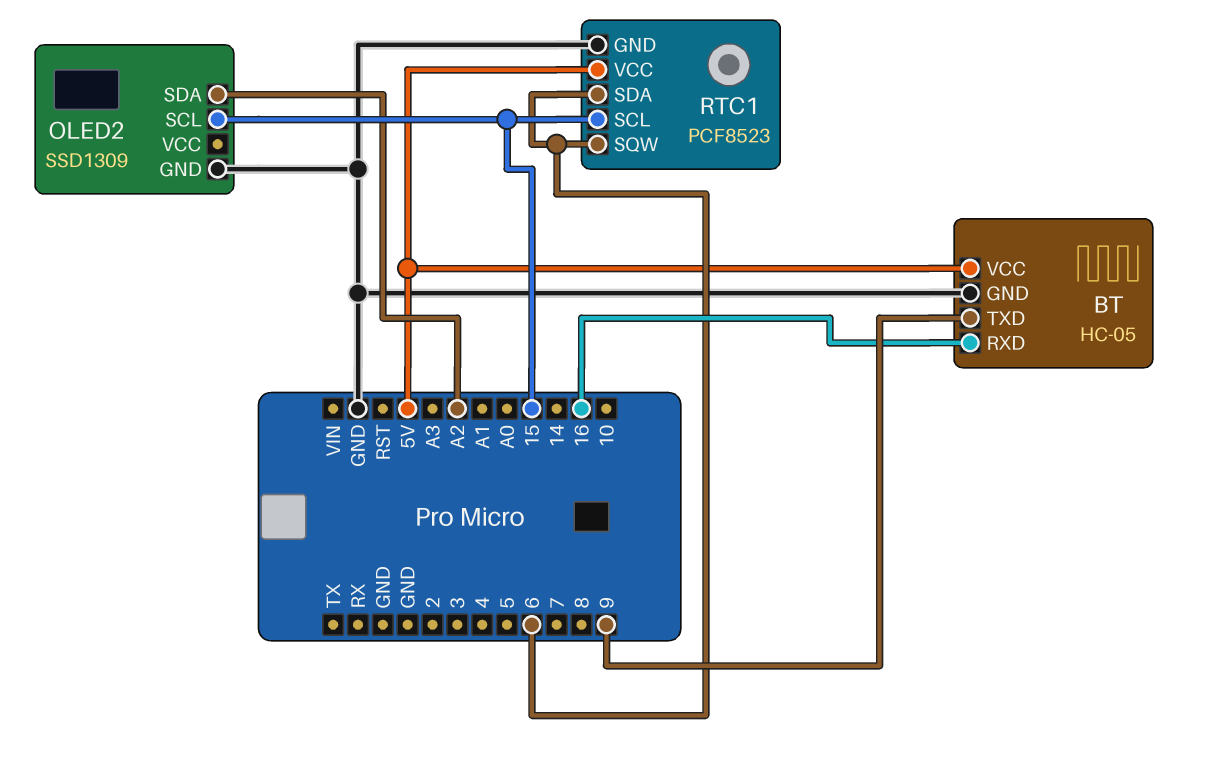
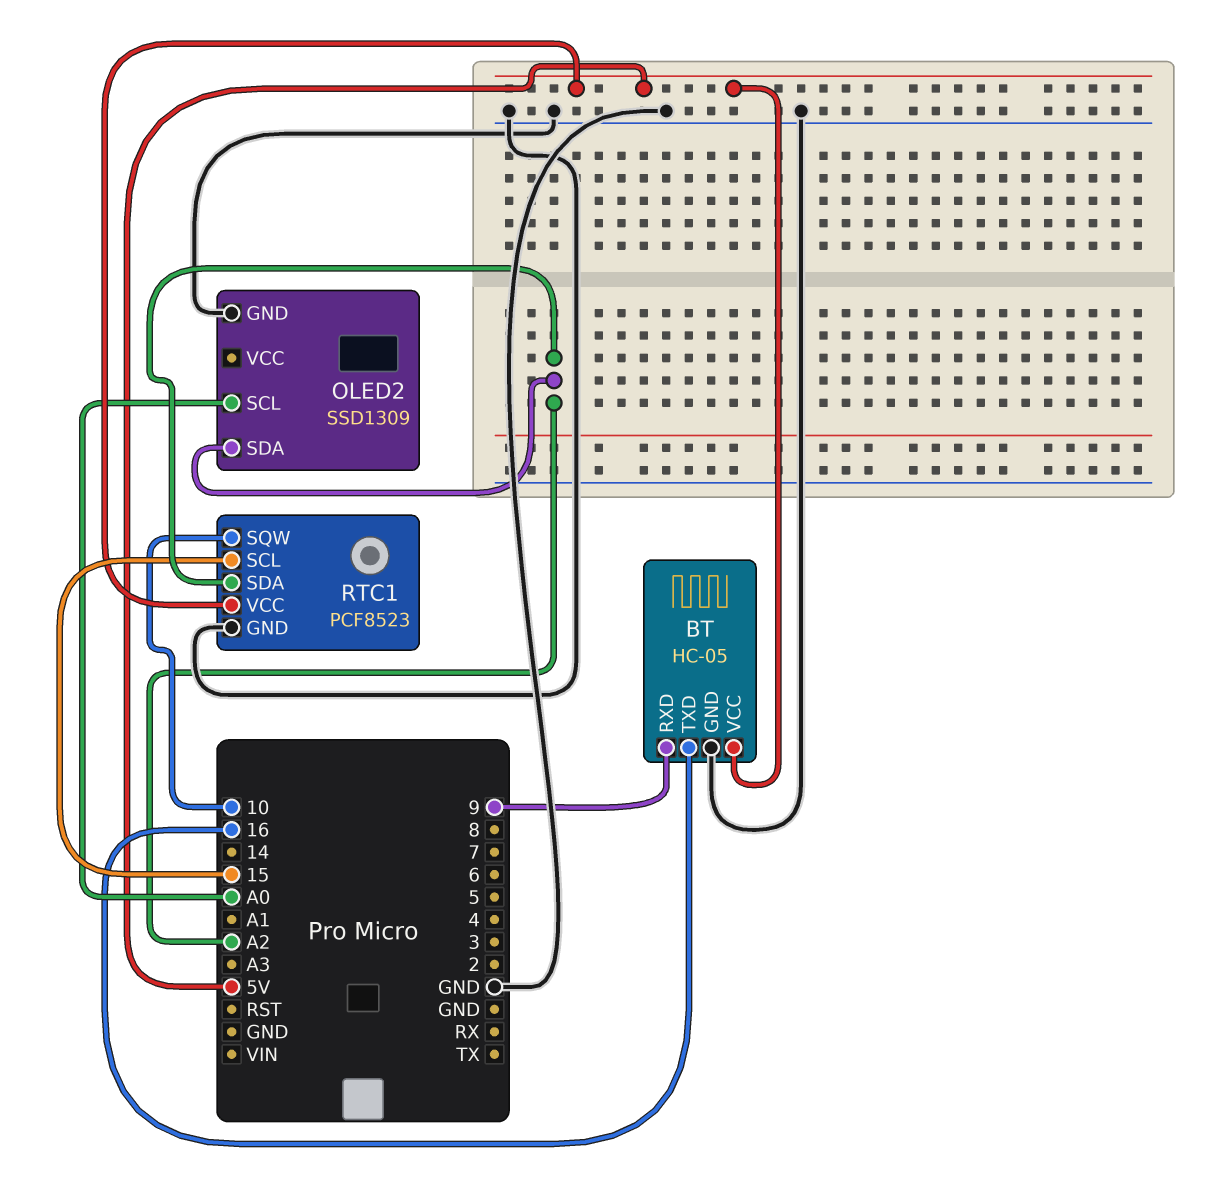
BT pin RXD: 16 -> 9
BT pin TXD: 9 -> 16
OLED2 pin SCL: 15 -> A0
RTC1 pin SDA: 6 -> A2
RTC1 pin SQW: 6 -> 10

